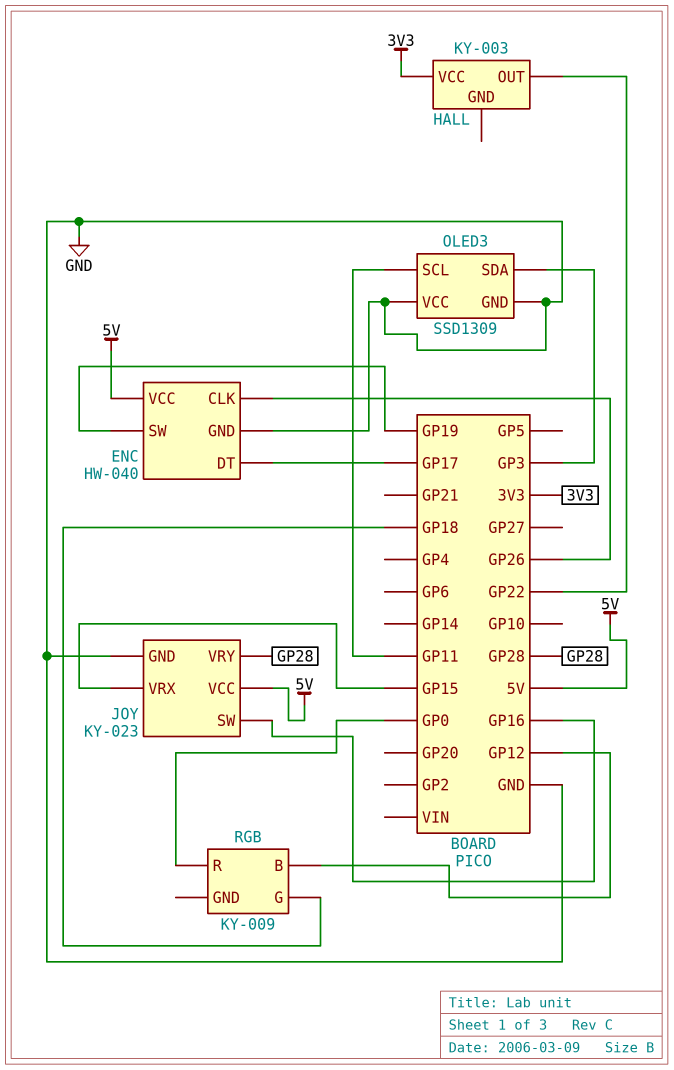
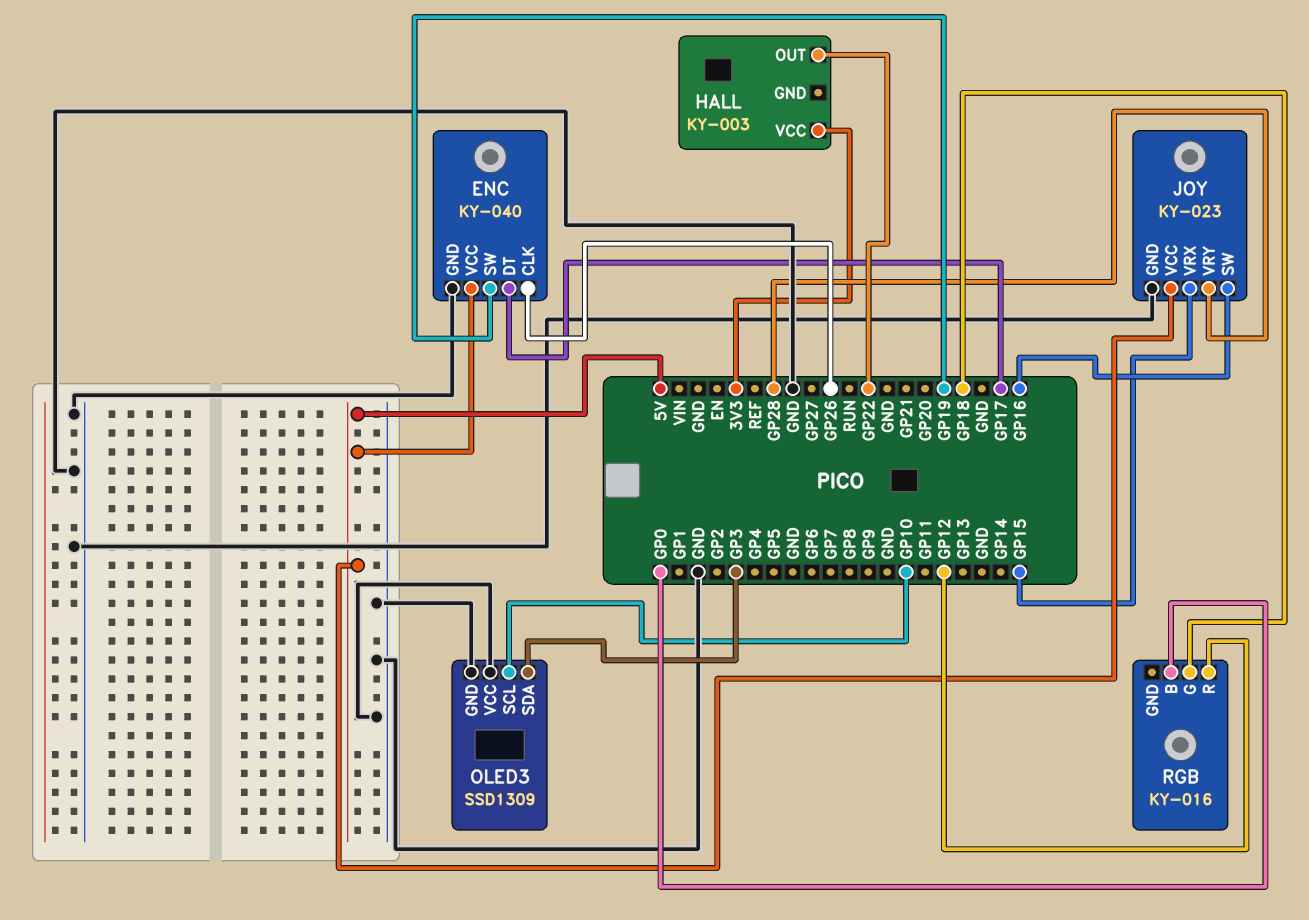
ENC: HW-040 -> KY-040
OLED3 pin SCL: GP11 -> GP10
RGB: KY-009 -> KY-016
RGB pin B: GP12 -> GP0
RGB pin R: GP0 -> GP12

